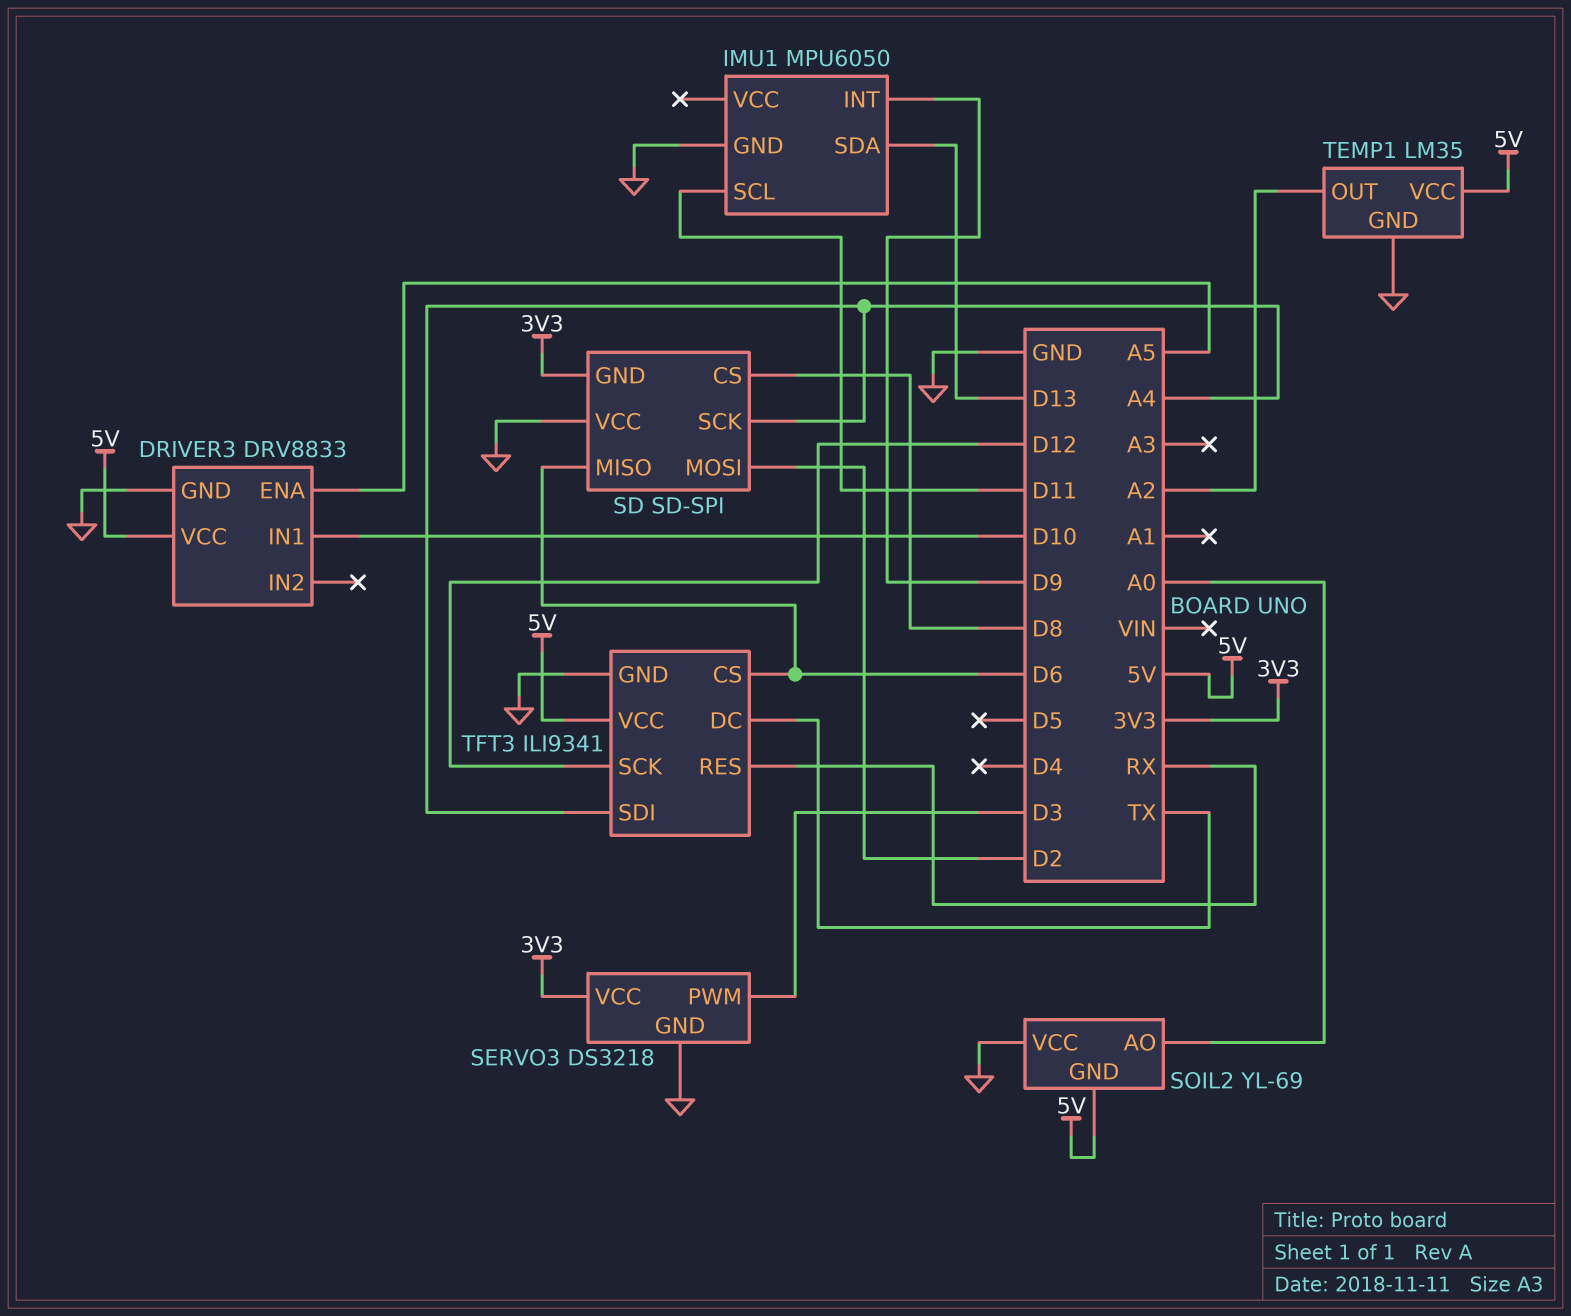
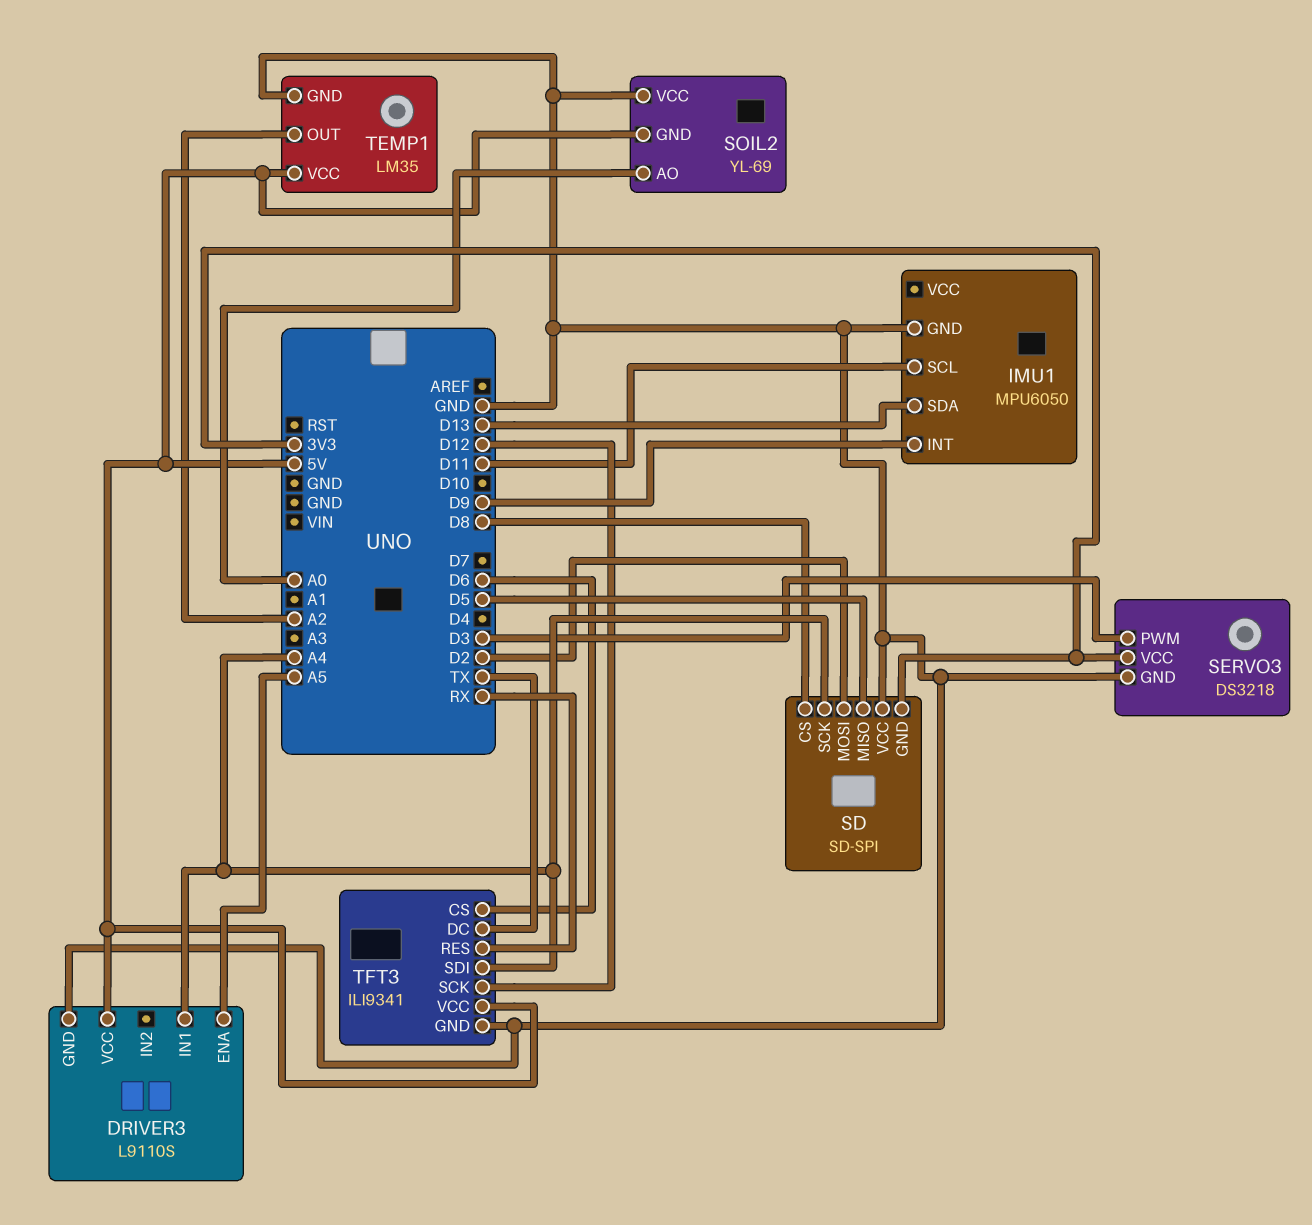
DRIVER3: DRV8833 -> L9110S
DRIVER3 pin IN1: D10 -> A4
SD pin MISO: D6 -> D5

